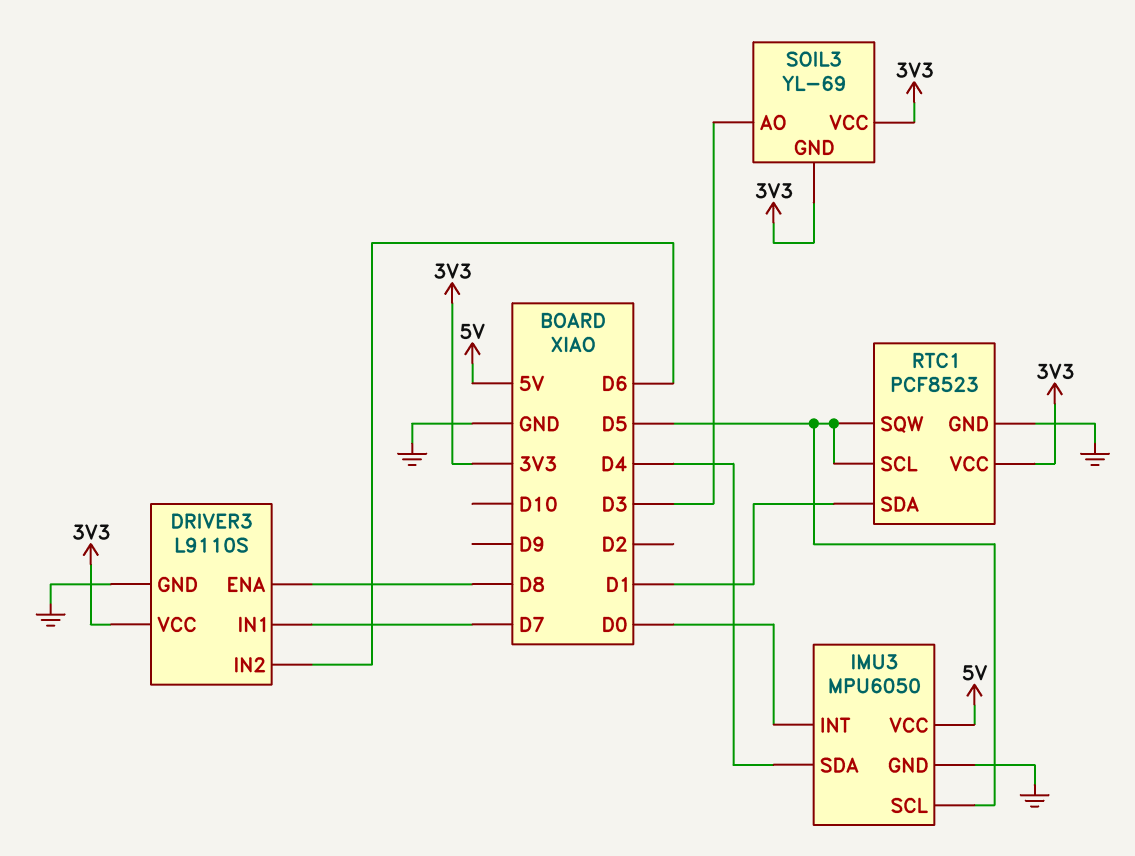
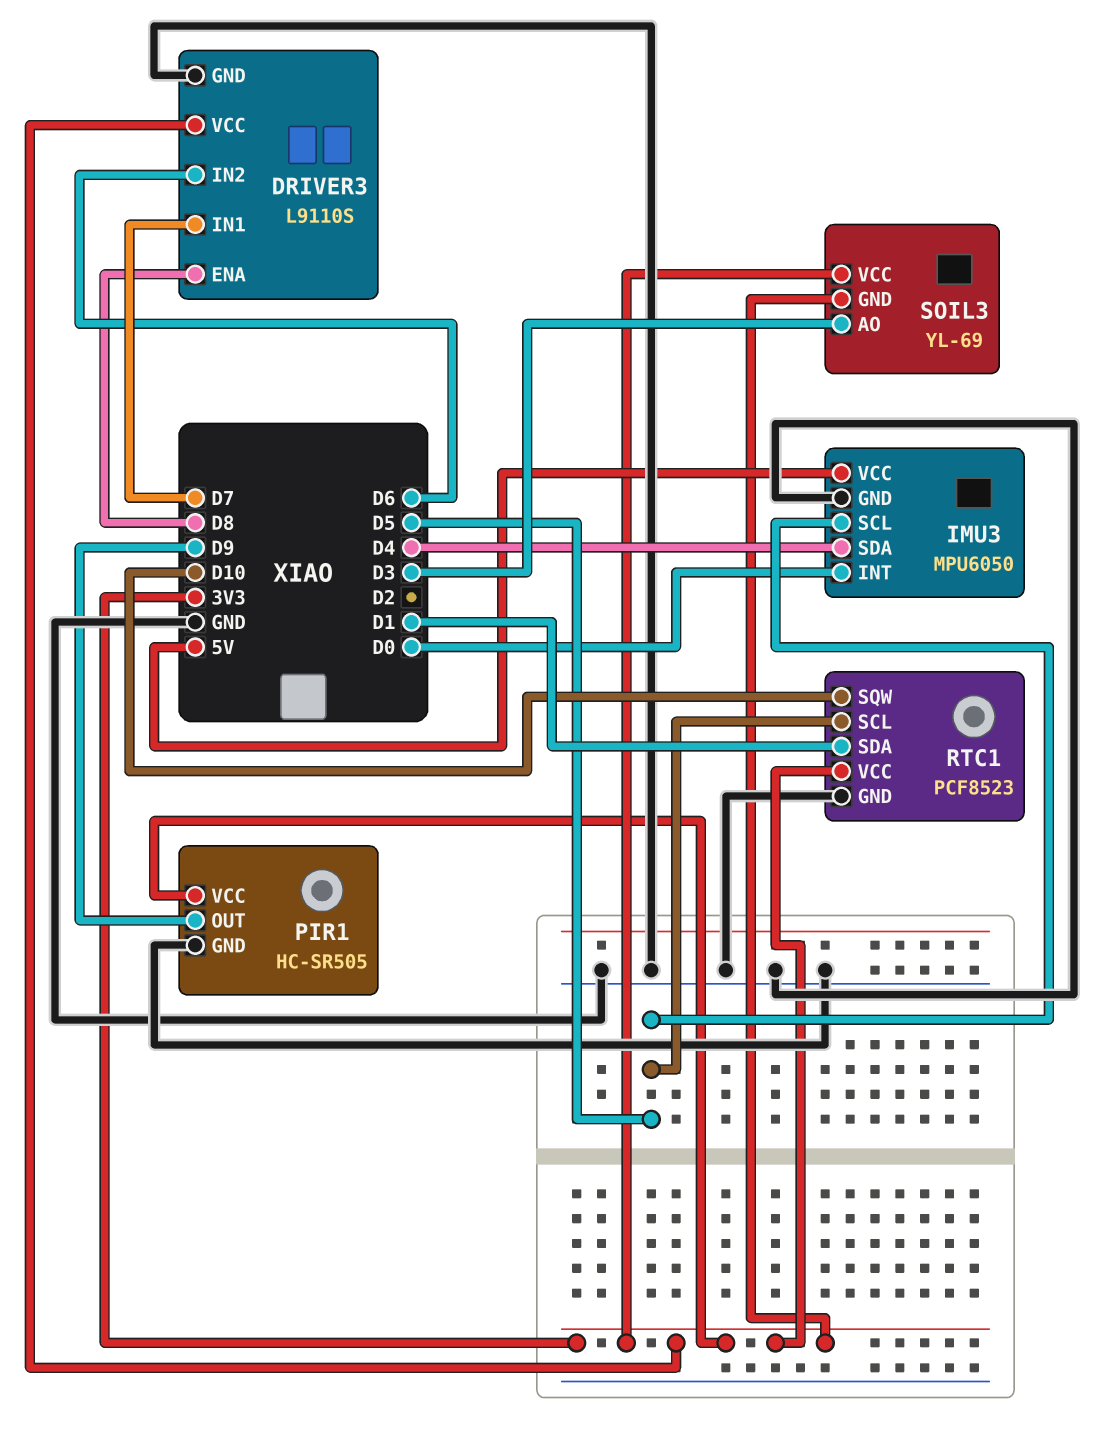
PIR1: none -> HC-SR505
PIR1 pin GND: none -> GND
PIR1 pin OUT: none -> D9
PIR1 pin VCC: none -> 3V3
RTC1 pin SQW: D5 -> D10

